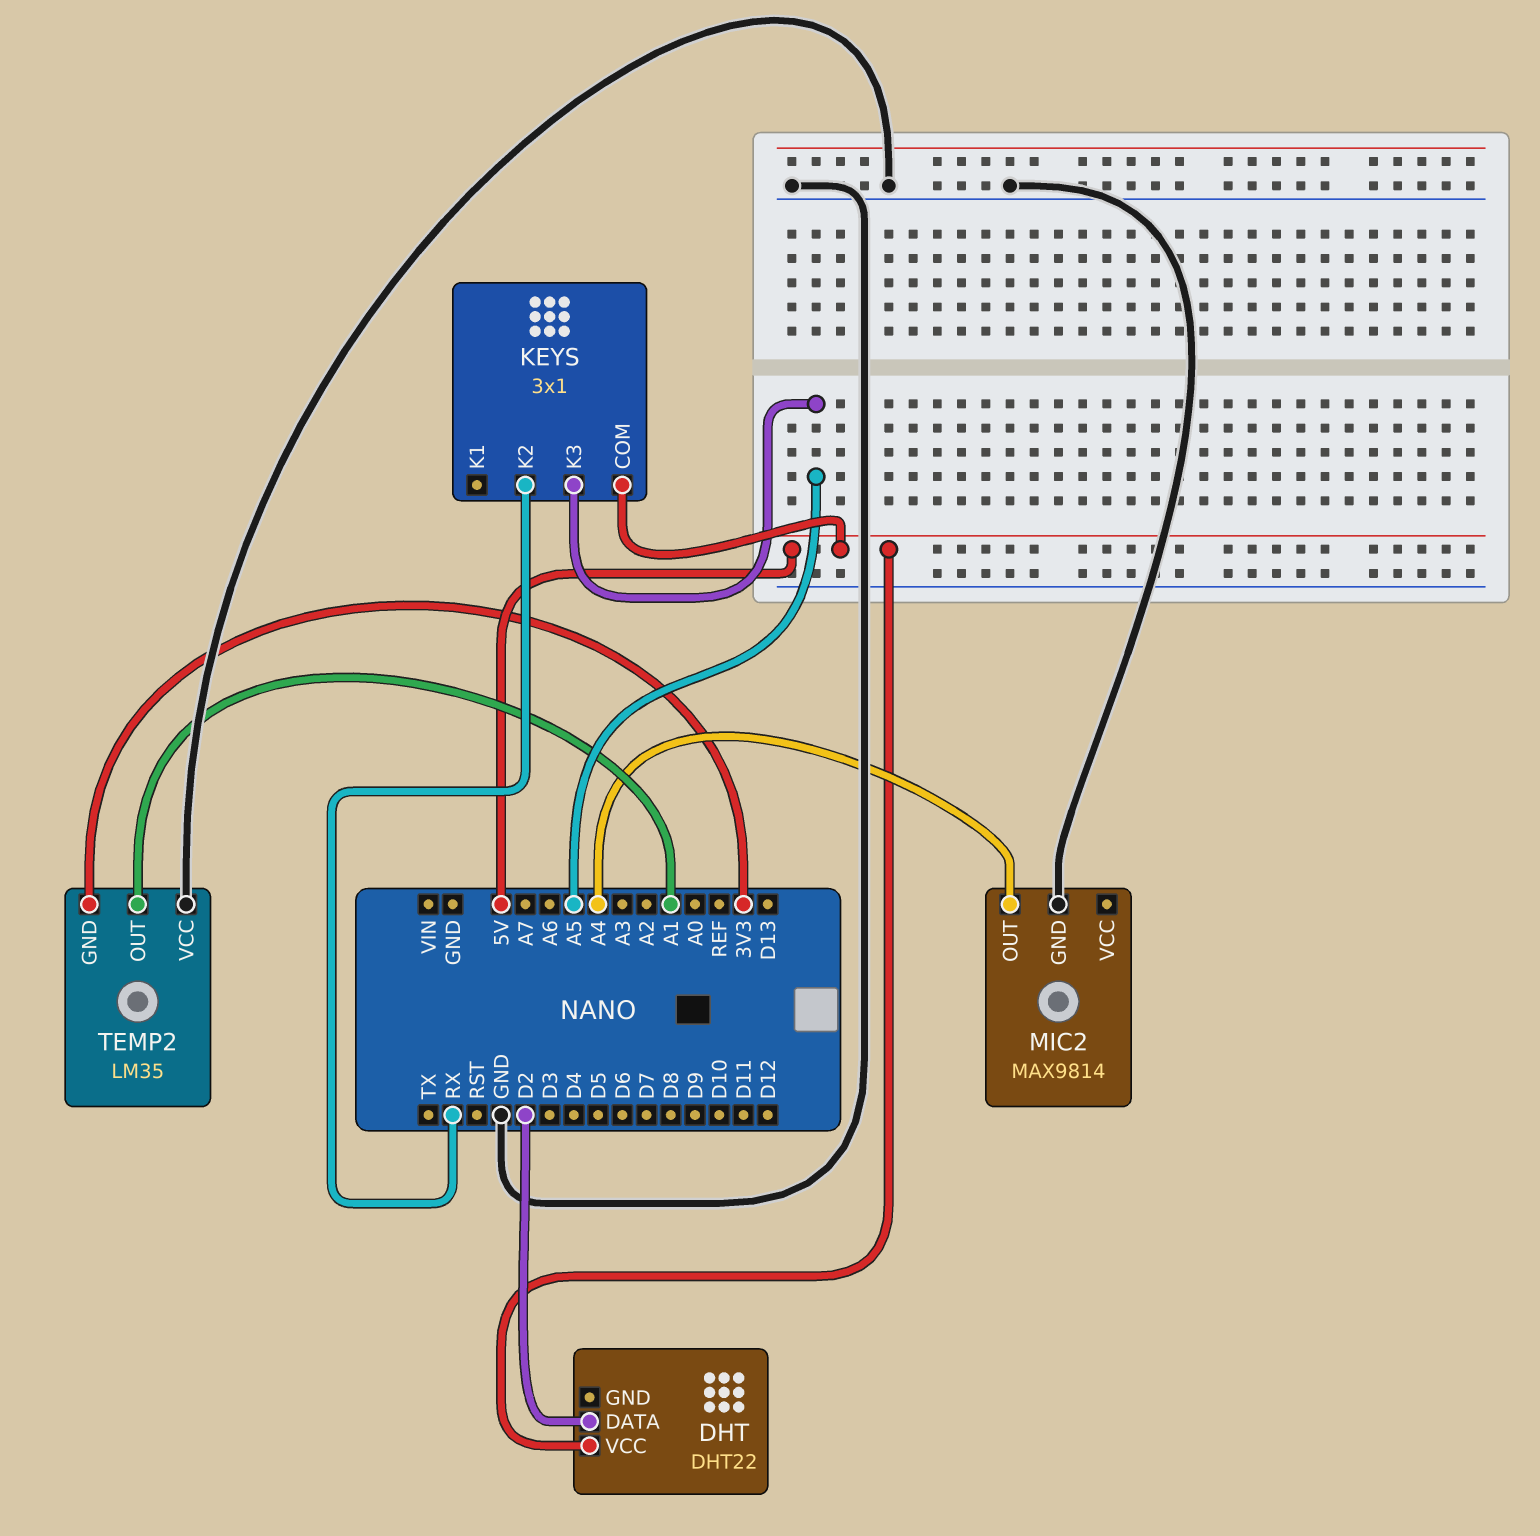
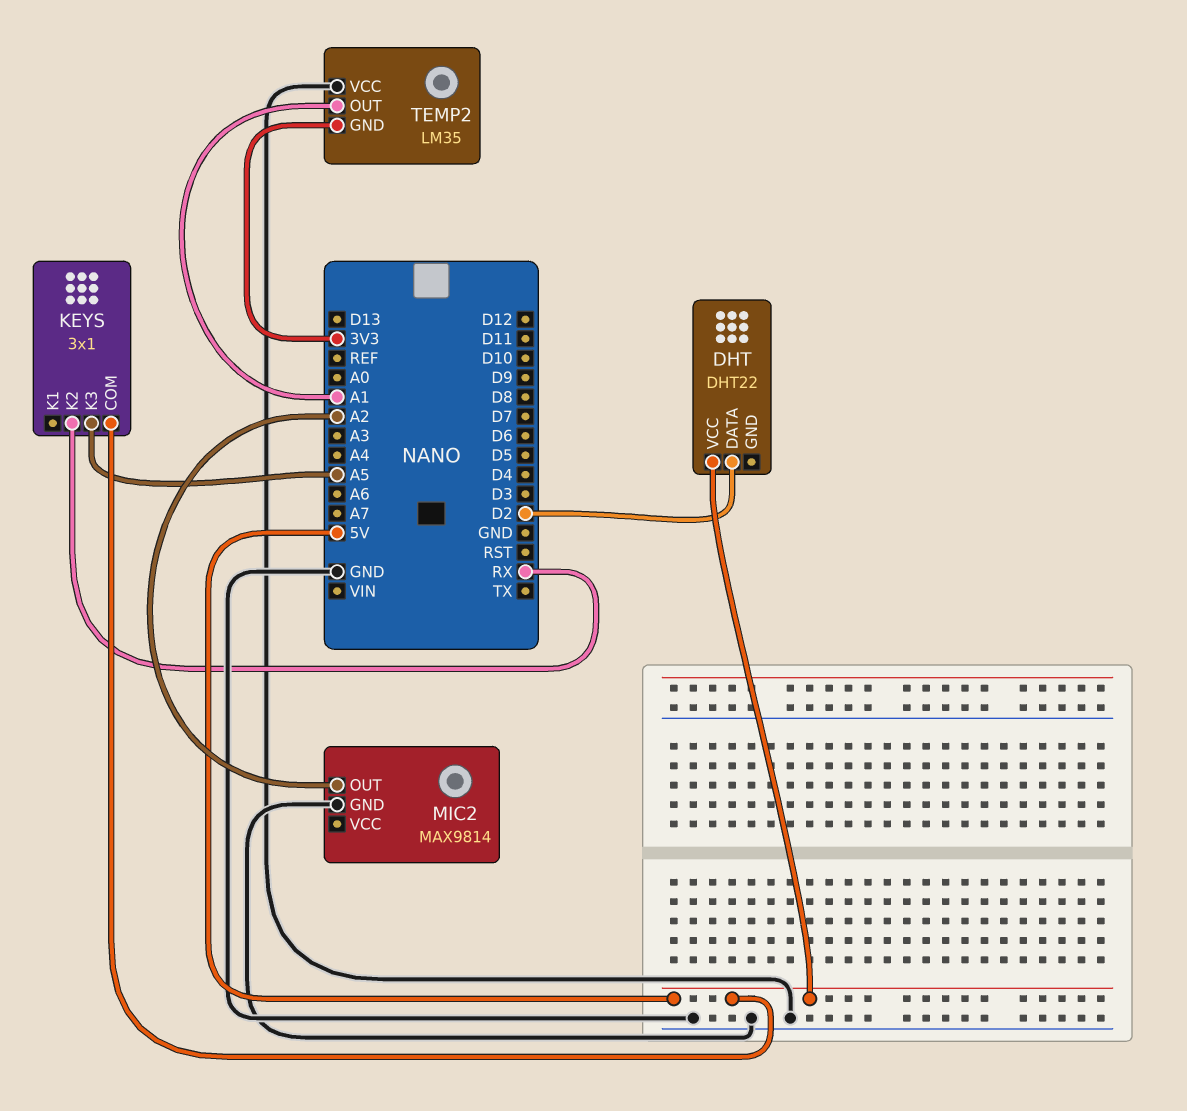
MIC2 pin OUT: A4 -> A2

